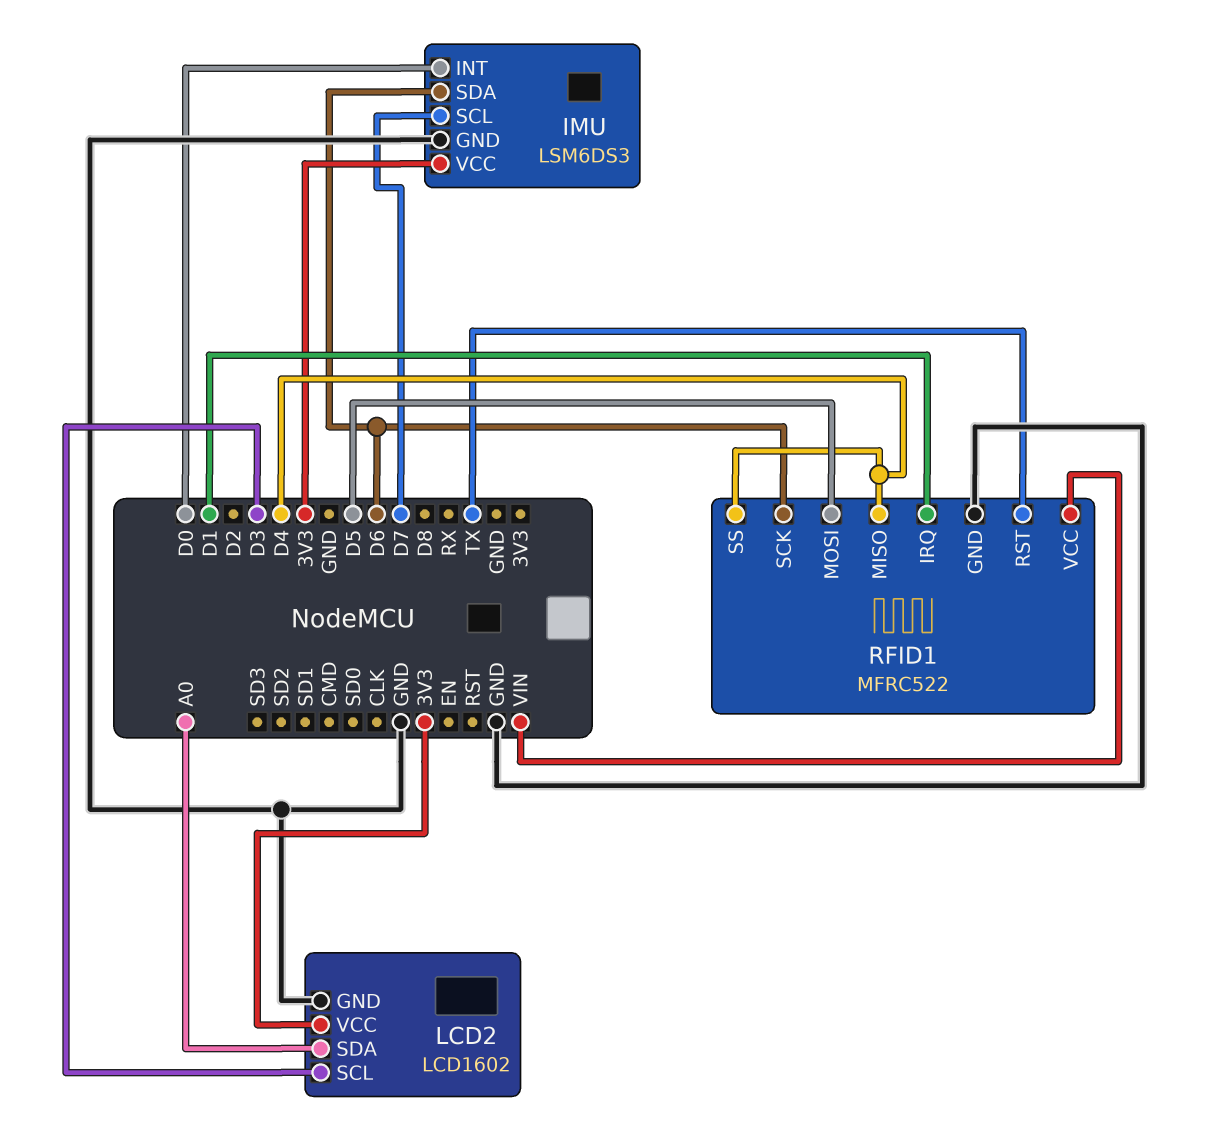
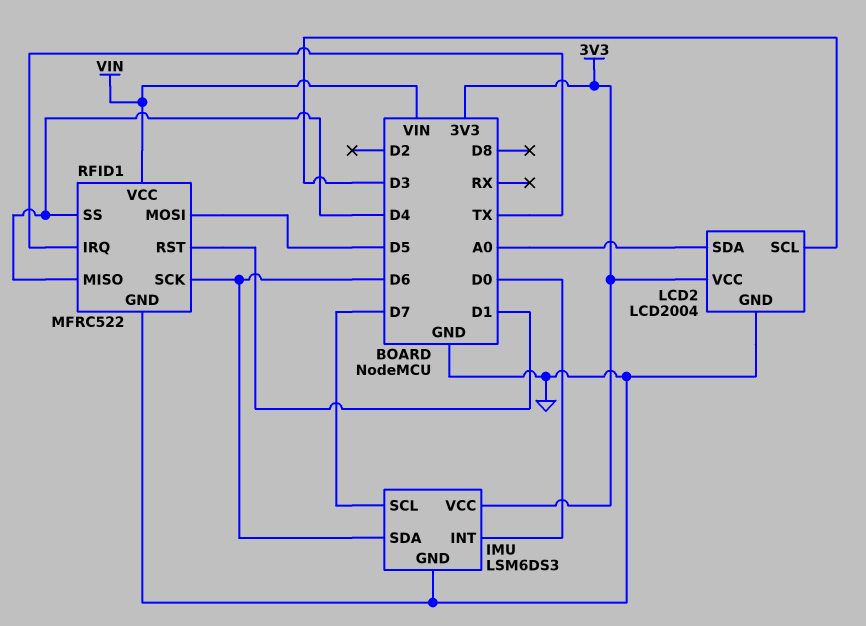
LCD2: LCD1602 -> LCD2004
RFID1 pin IRQ: D1 -> TX
RFID1 pin RST: TX -> D1

